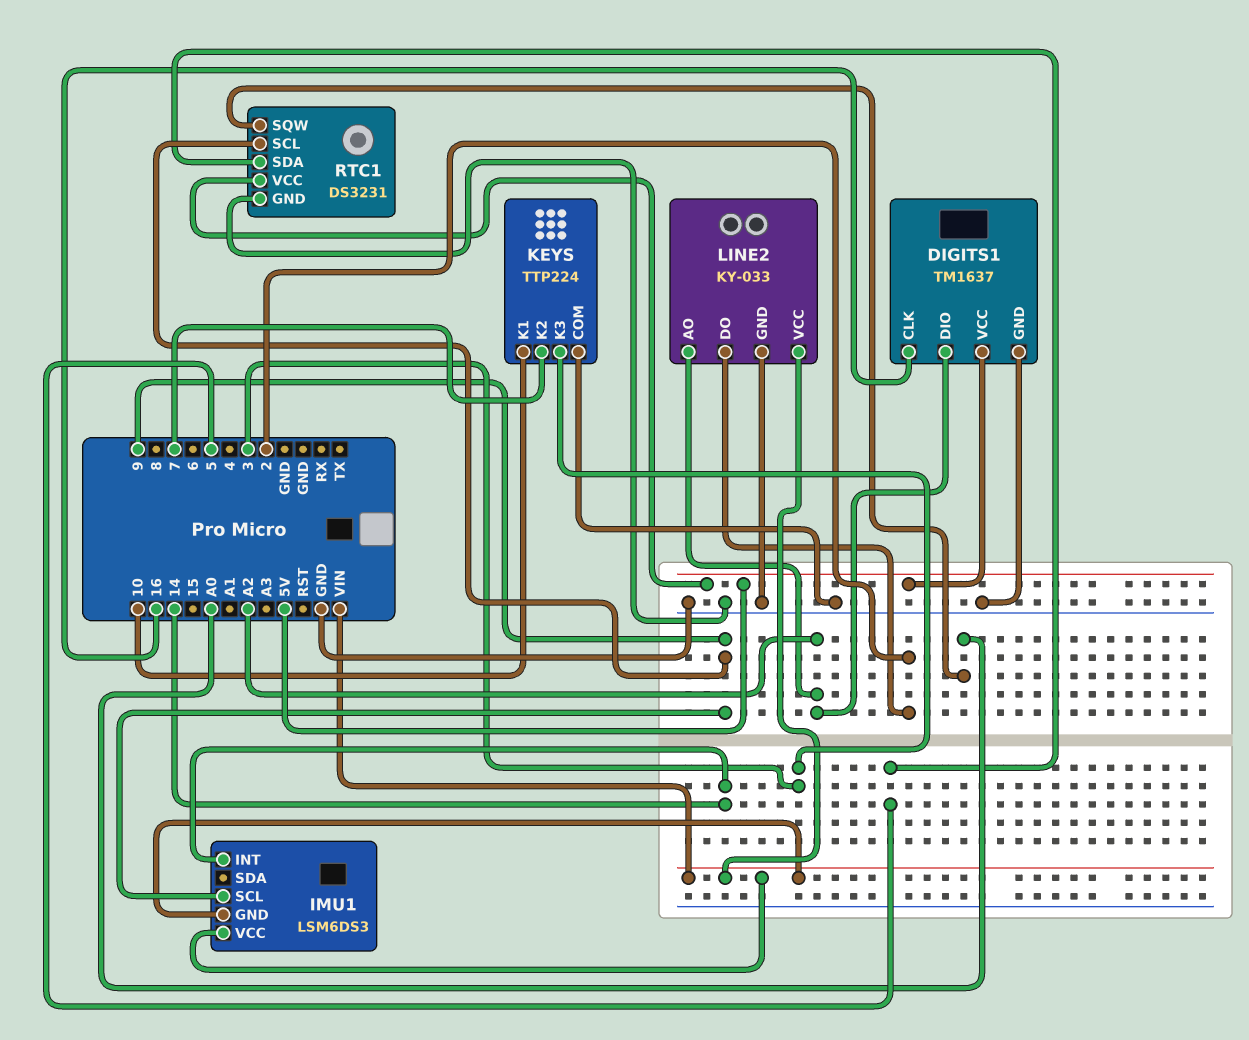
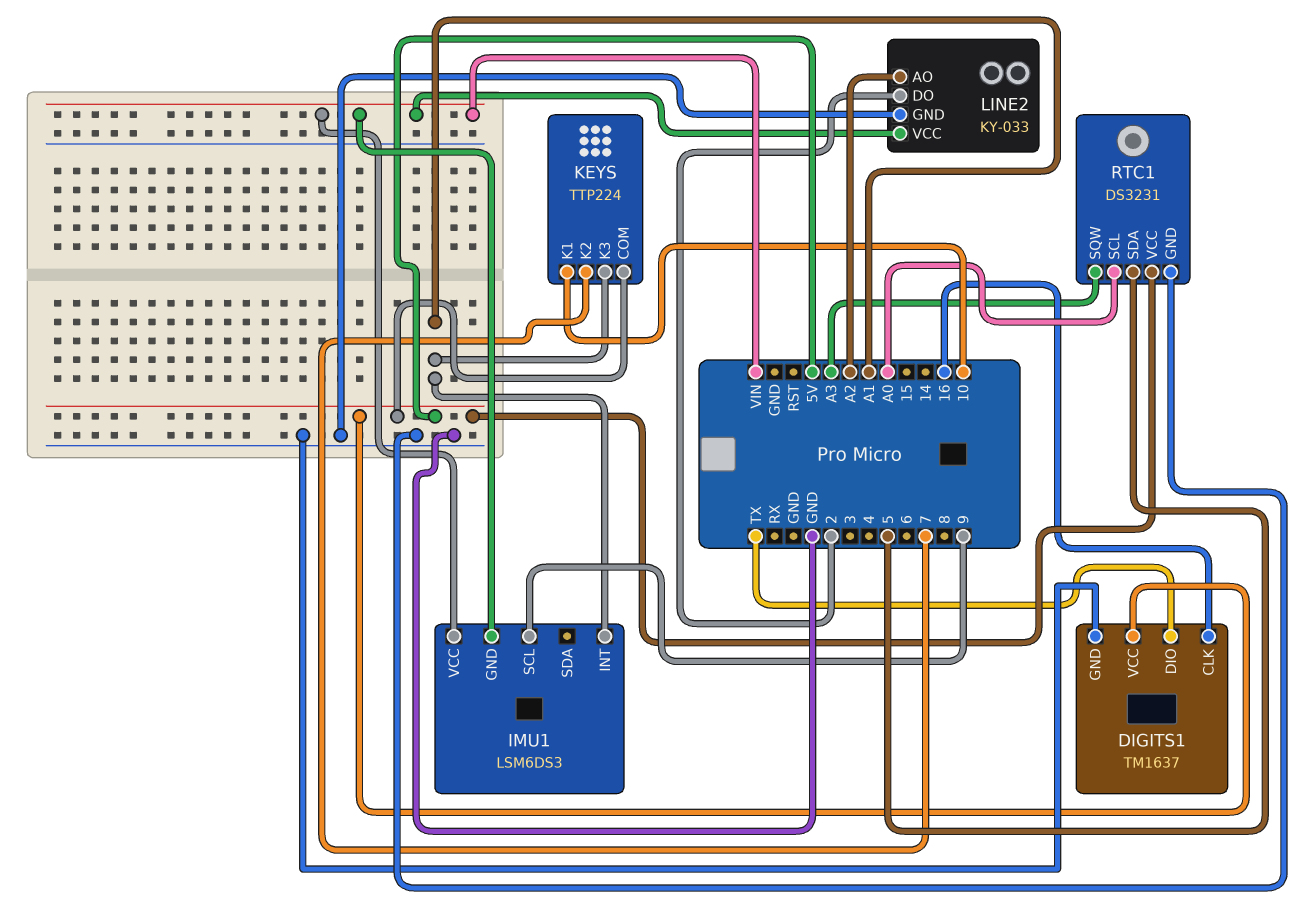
DIGITS1 pin DIO: A2 -> TX
IMU1 pin INT: 14 -> A1
KEYS pin COM: GND -> 5V
KEYS pin K3: 3 -> A1
RTC1 pin SCL: 9 -> A0
RTC1 pin SQW: A0 -> A3

